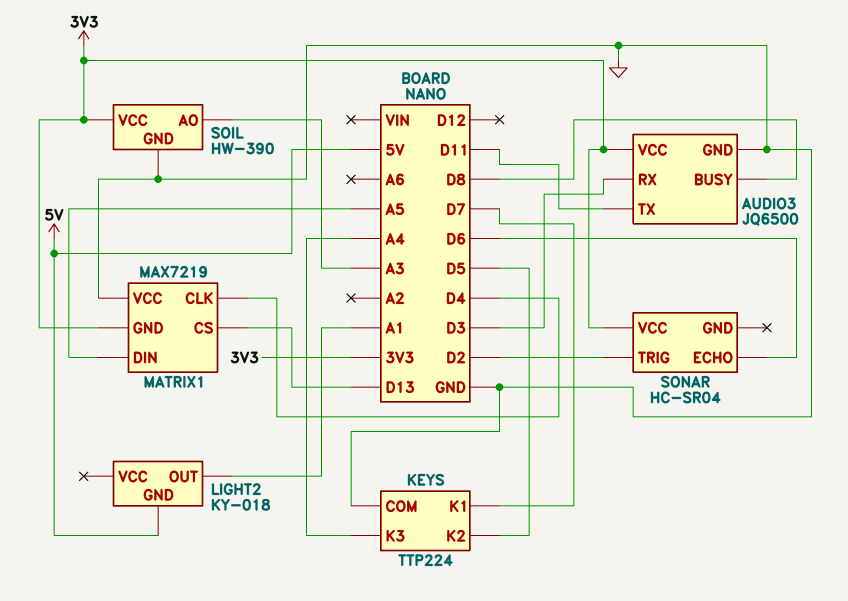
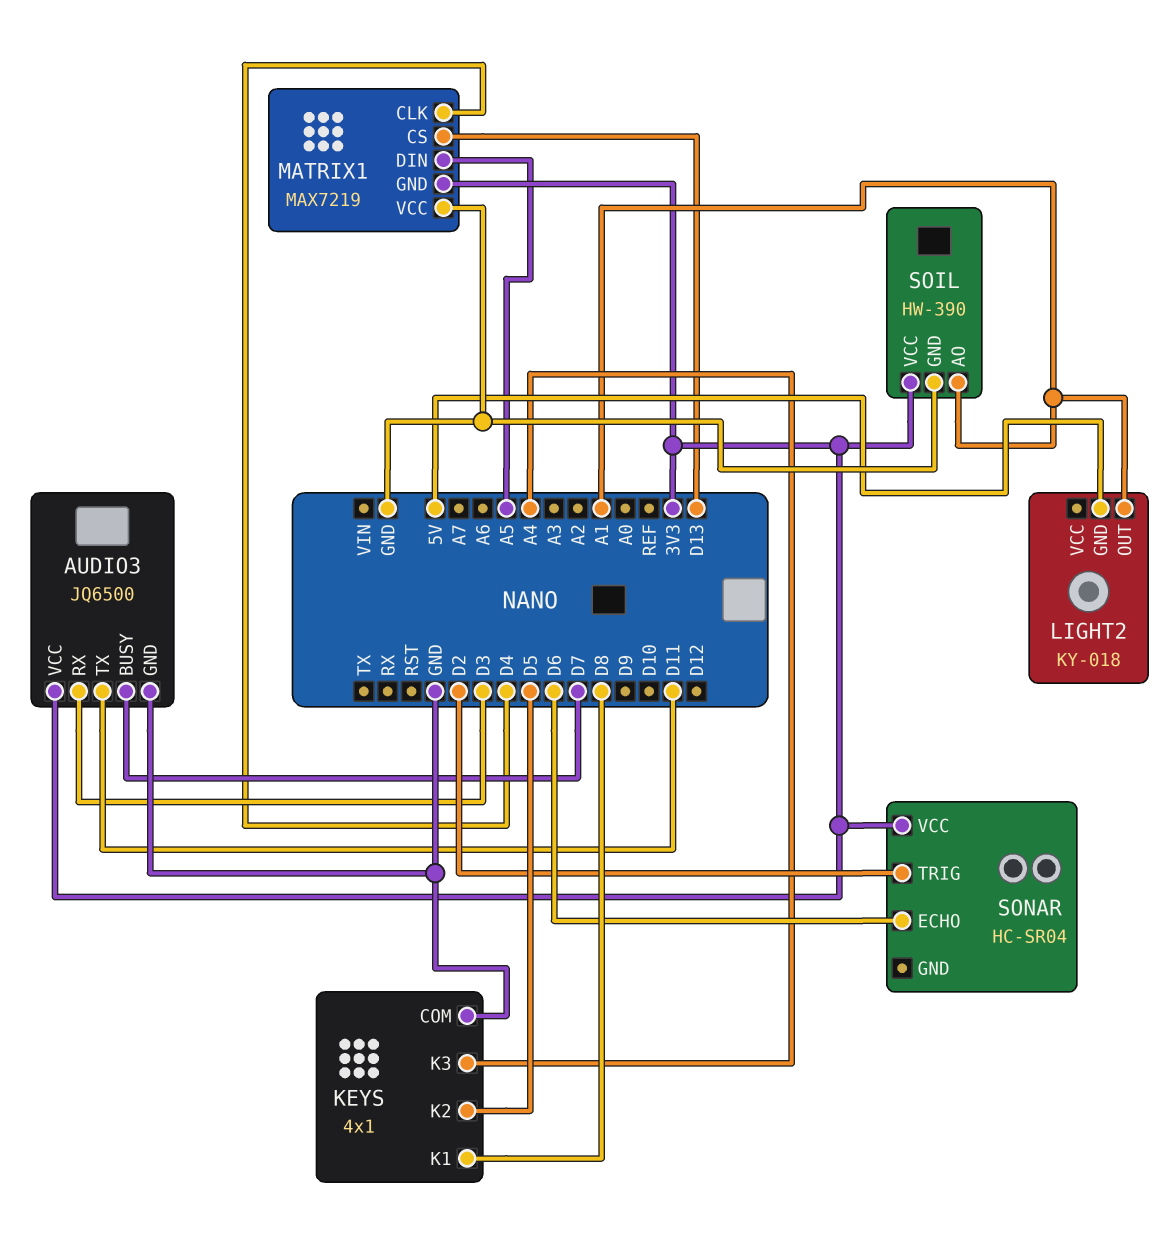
AUDIO3 pin BUSY: D8 -> D7
KEYS: TTP224 -> 4x1
KEYS pin K1: D7 -> D8
SOIL pin AO: A3 -> A1

